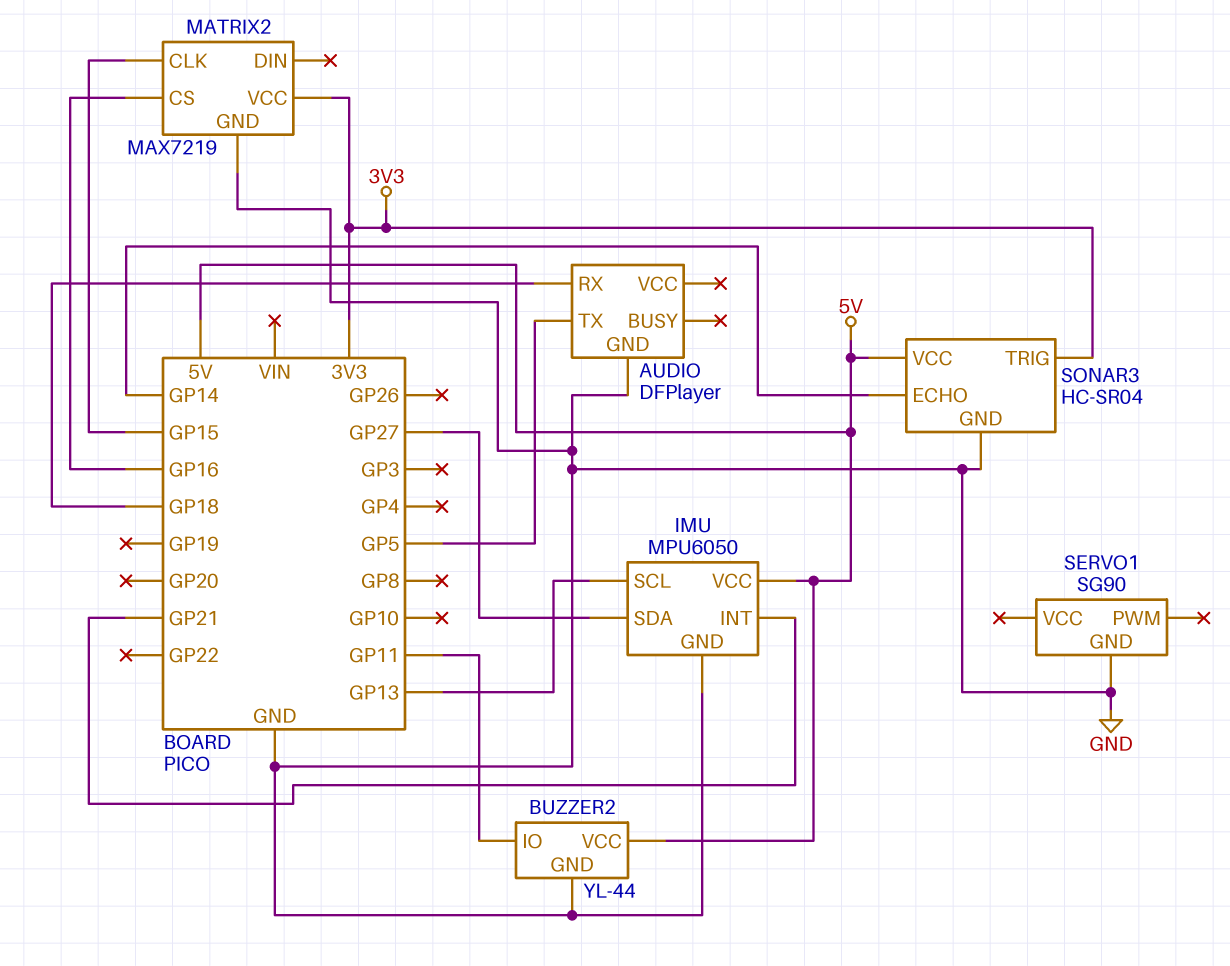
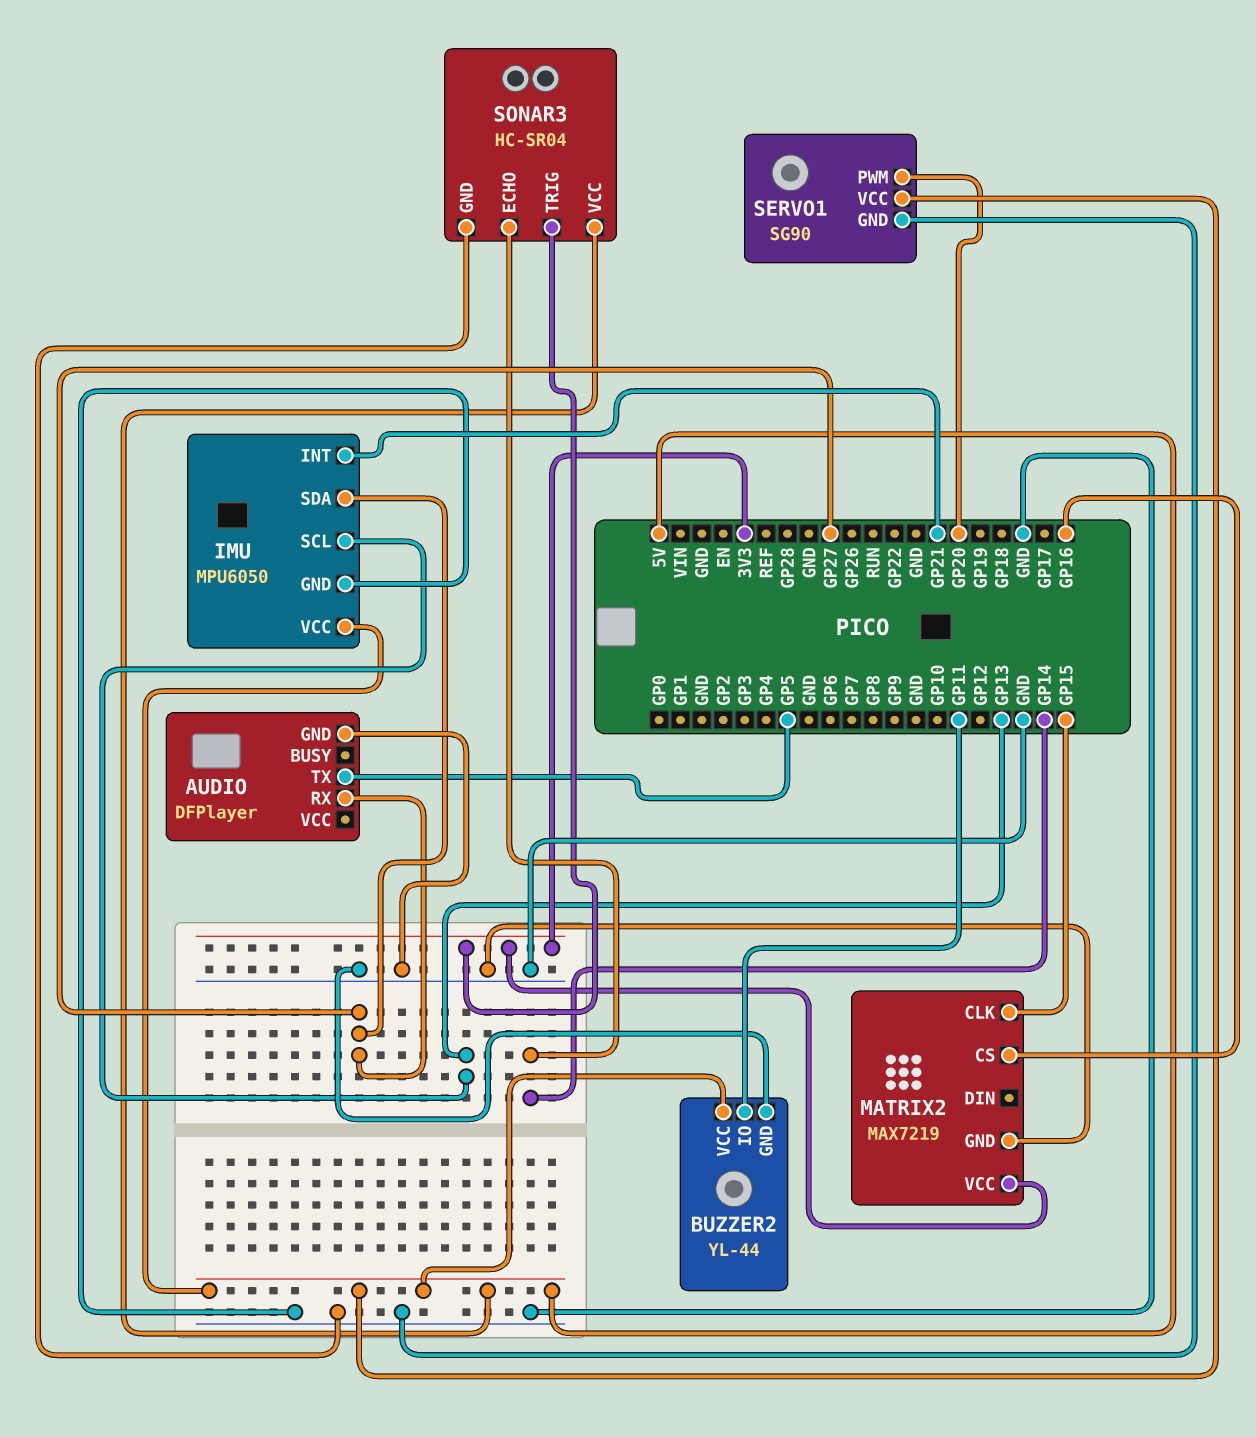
AUDIO pin RX: GP18 -> GP27
SERVO1 pin PWM: none -> GP20
SERVO1 pin VCC: none -> 5V

